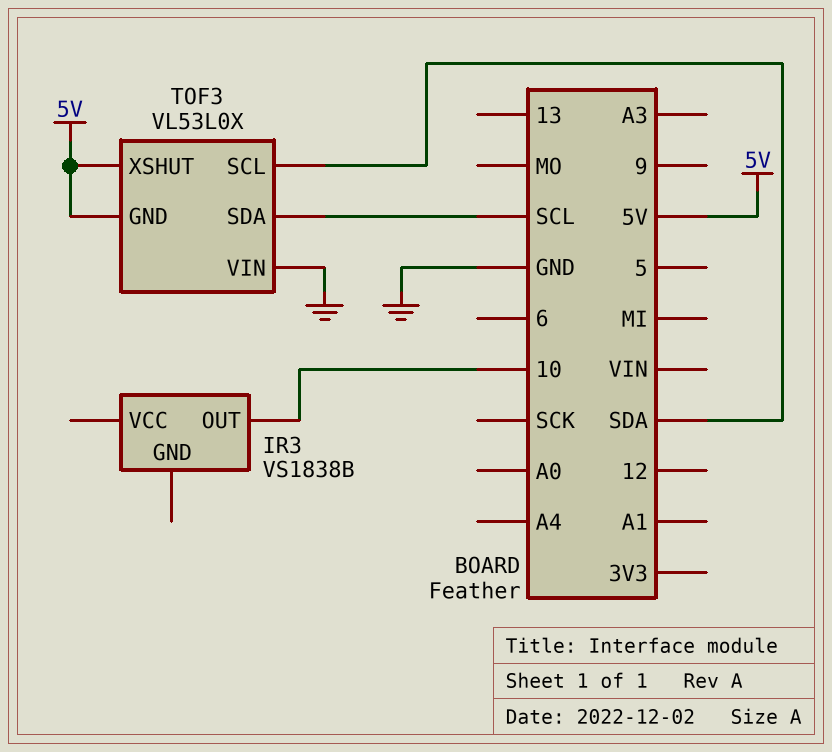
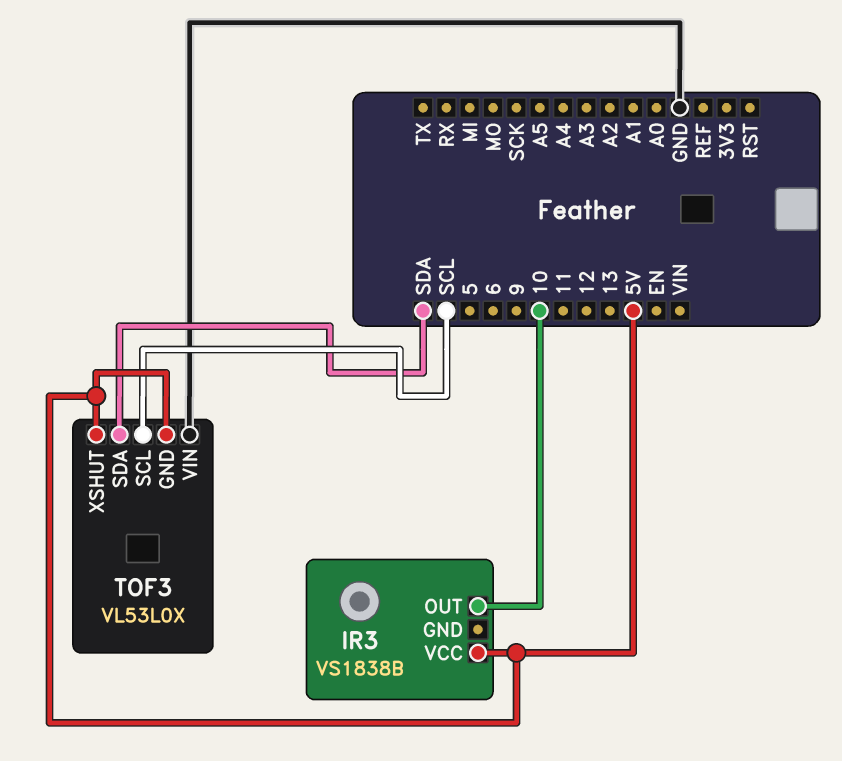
IR3 pin VCC: none -> 5V
TOF3 pin SCL: SDA -> SCL
TOF3 pin SDA: SCL -> SDA

